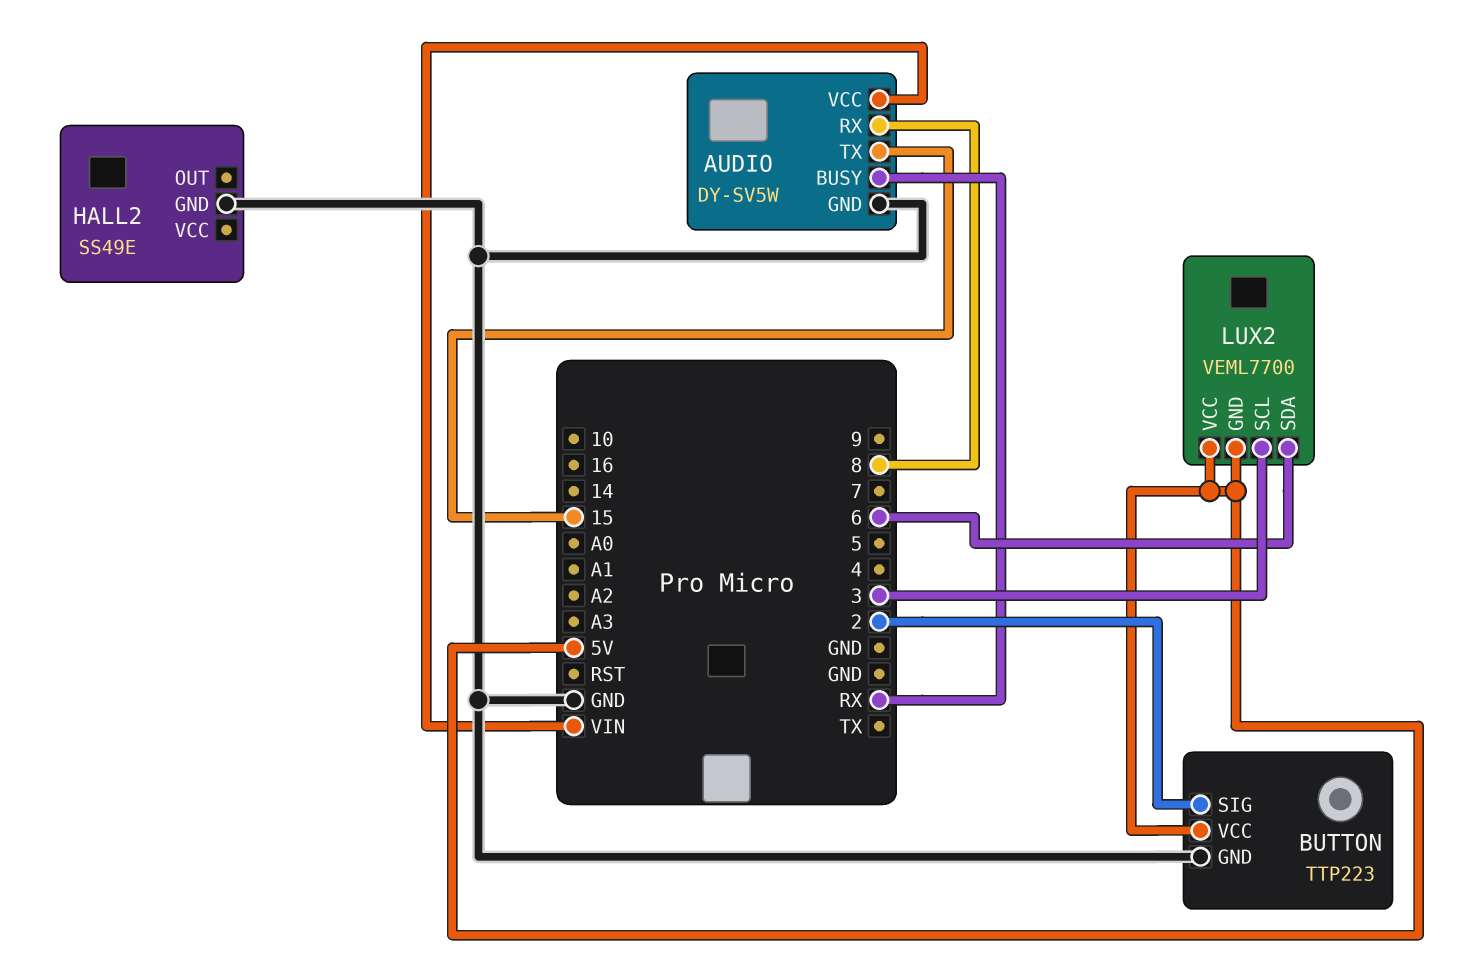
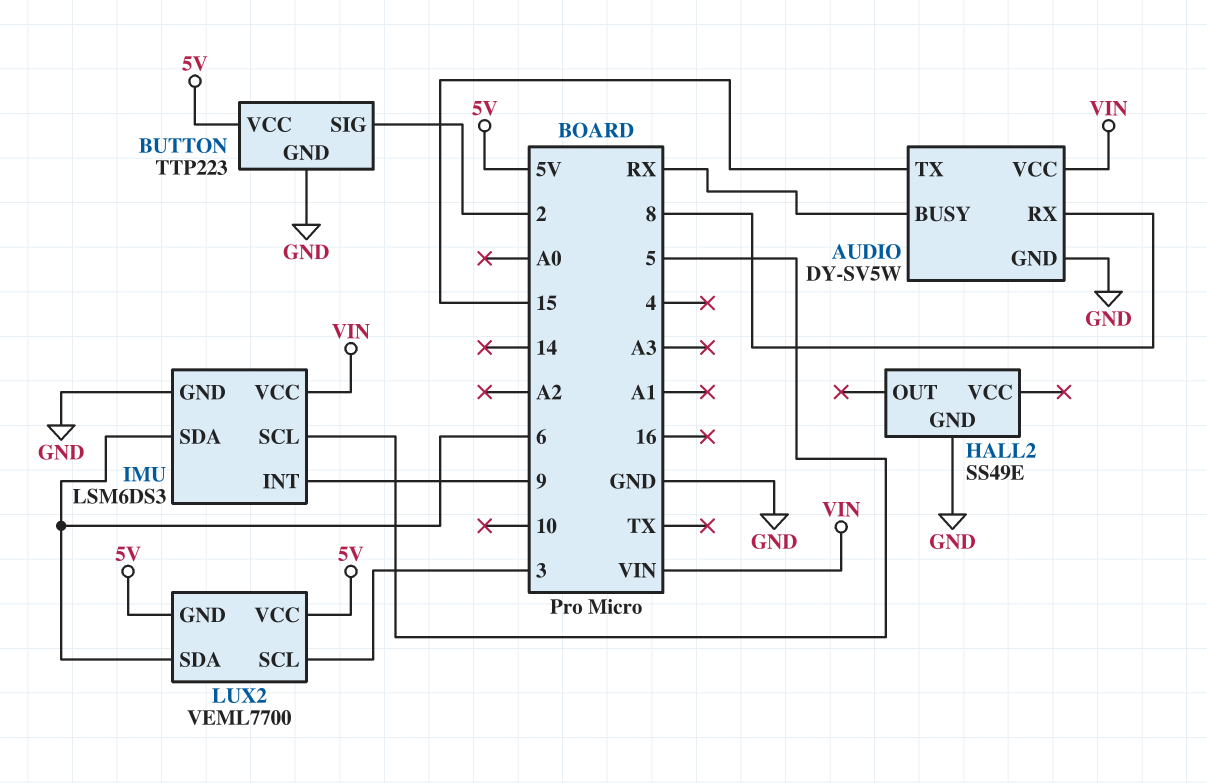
IMU: none -> LSM6DS3
IMU pin GND: none -> GND
IMU pin INT: none -> 9
IMU pin SCL: none -> 5
IMU pin SDA: none -> 6
IMU pin VCC: none -> VIN

